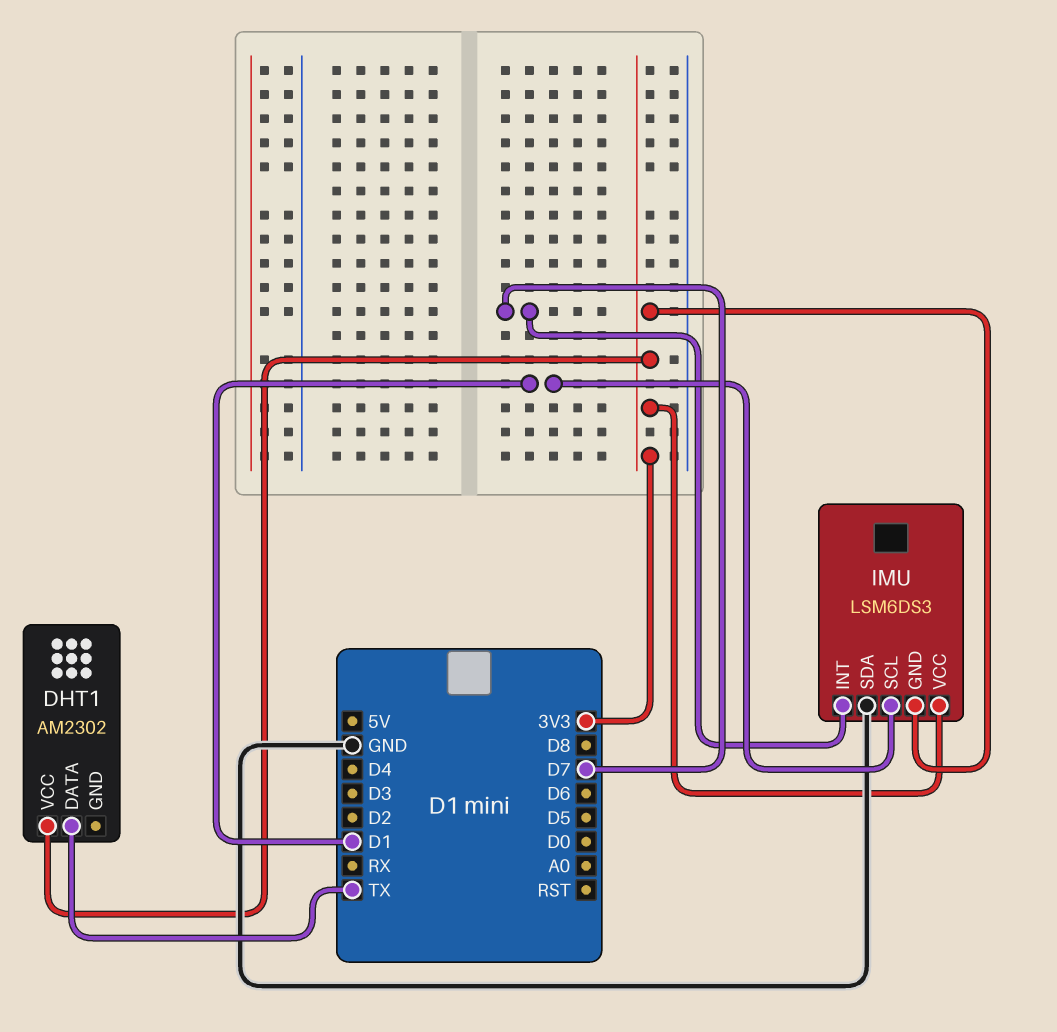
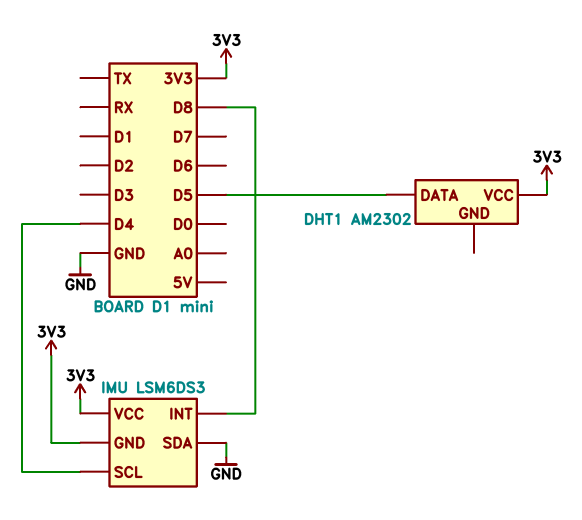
DHT1 pin DATA: TX -> D5
IMU pin INT: D7 -> D8
IMU pin SCL: D1 -> D4

